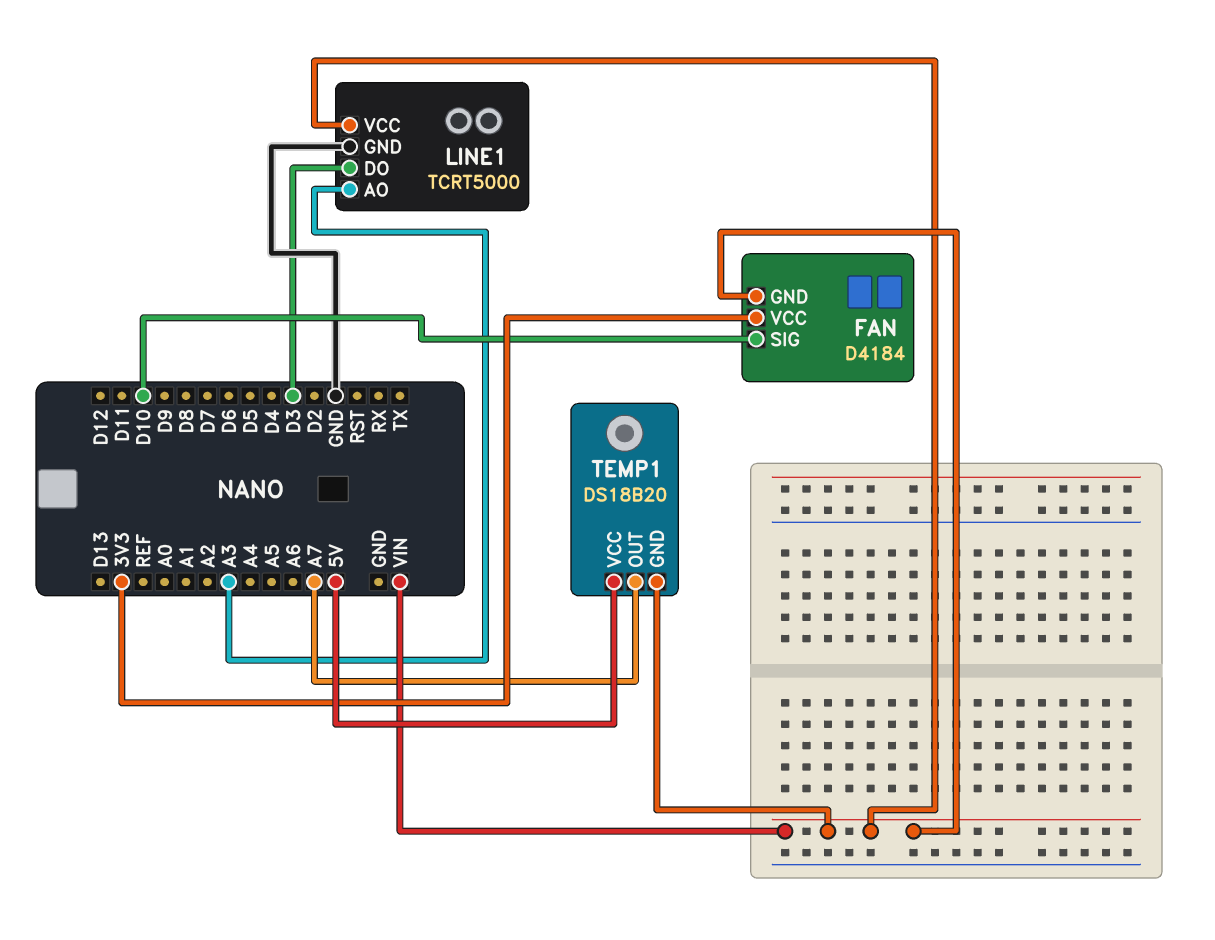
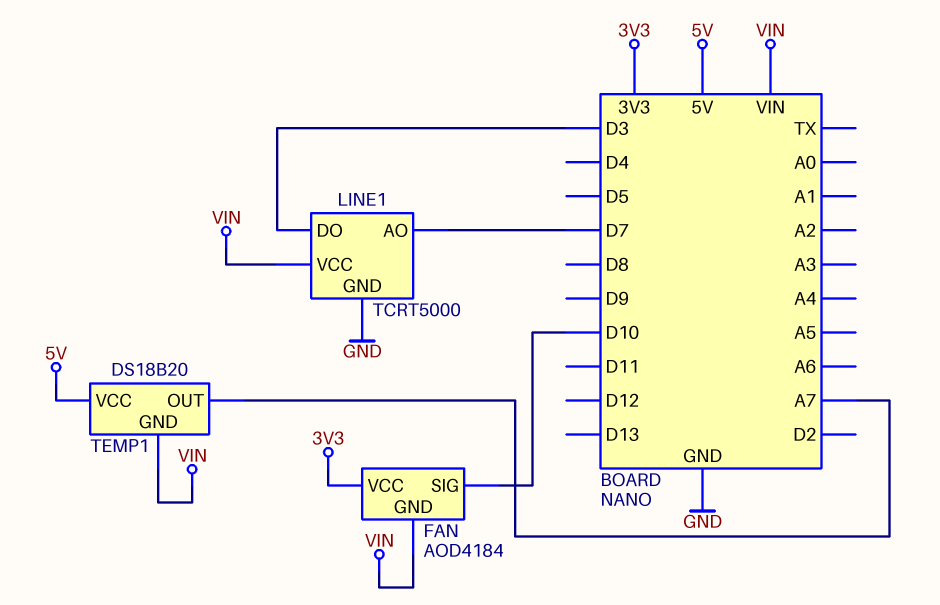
FAN: D4184 -> AOD4184
LINE1 pin AO: A3 -> D7

